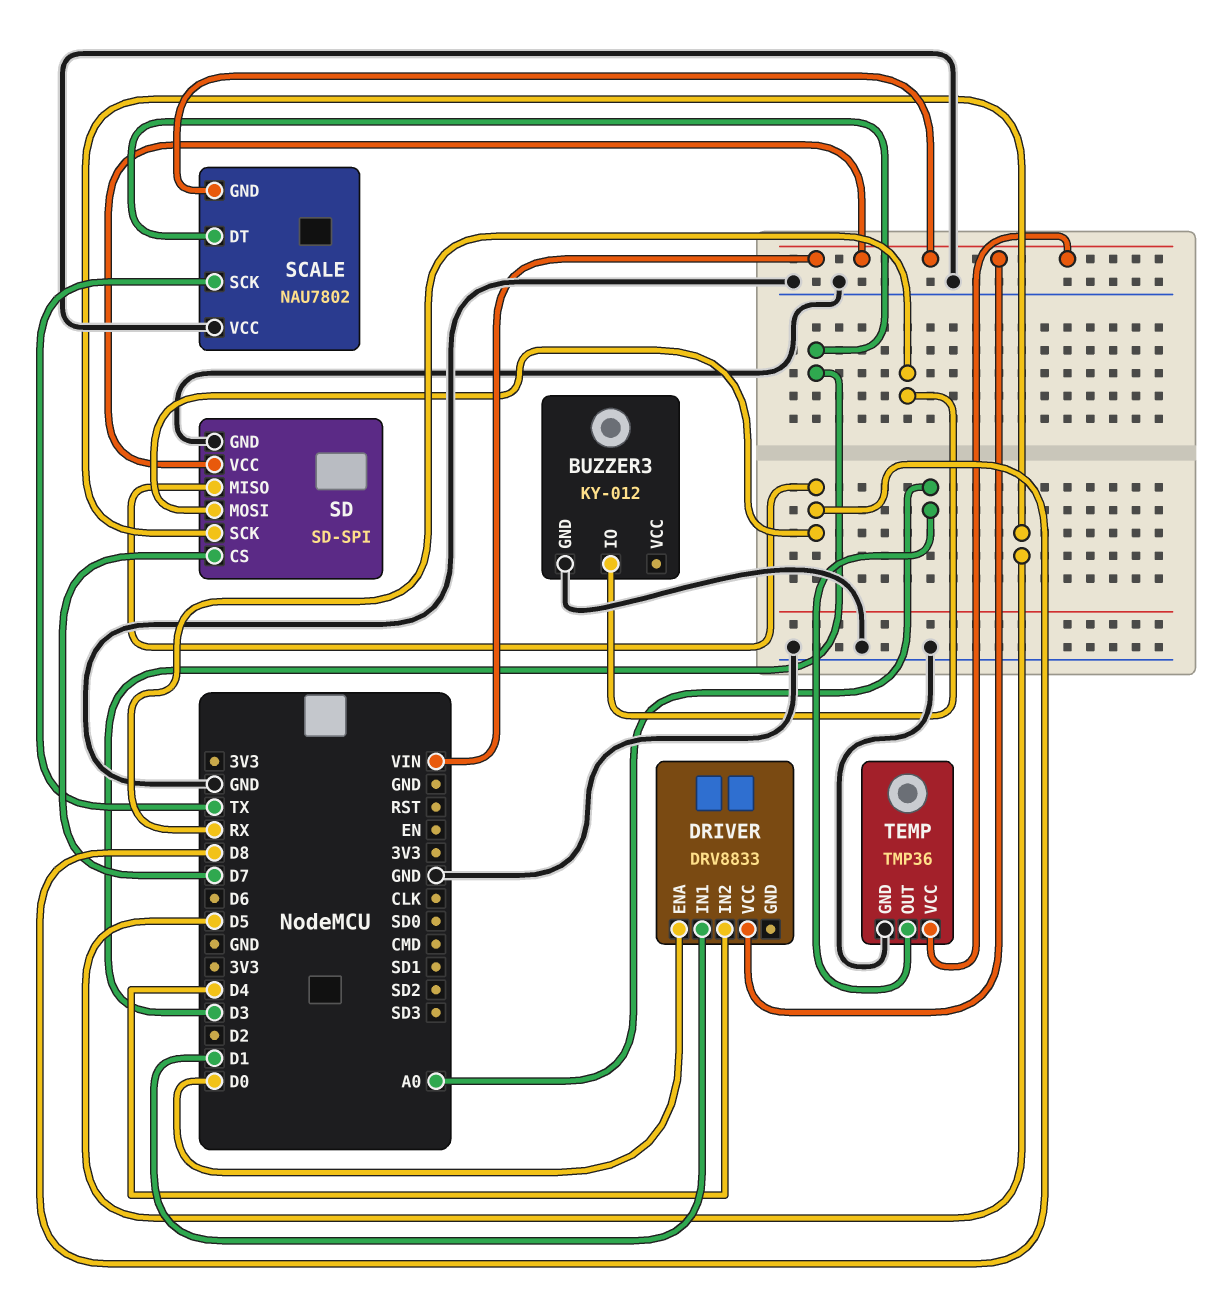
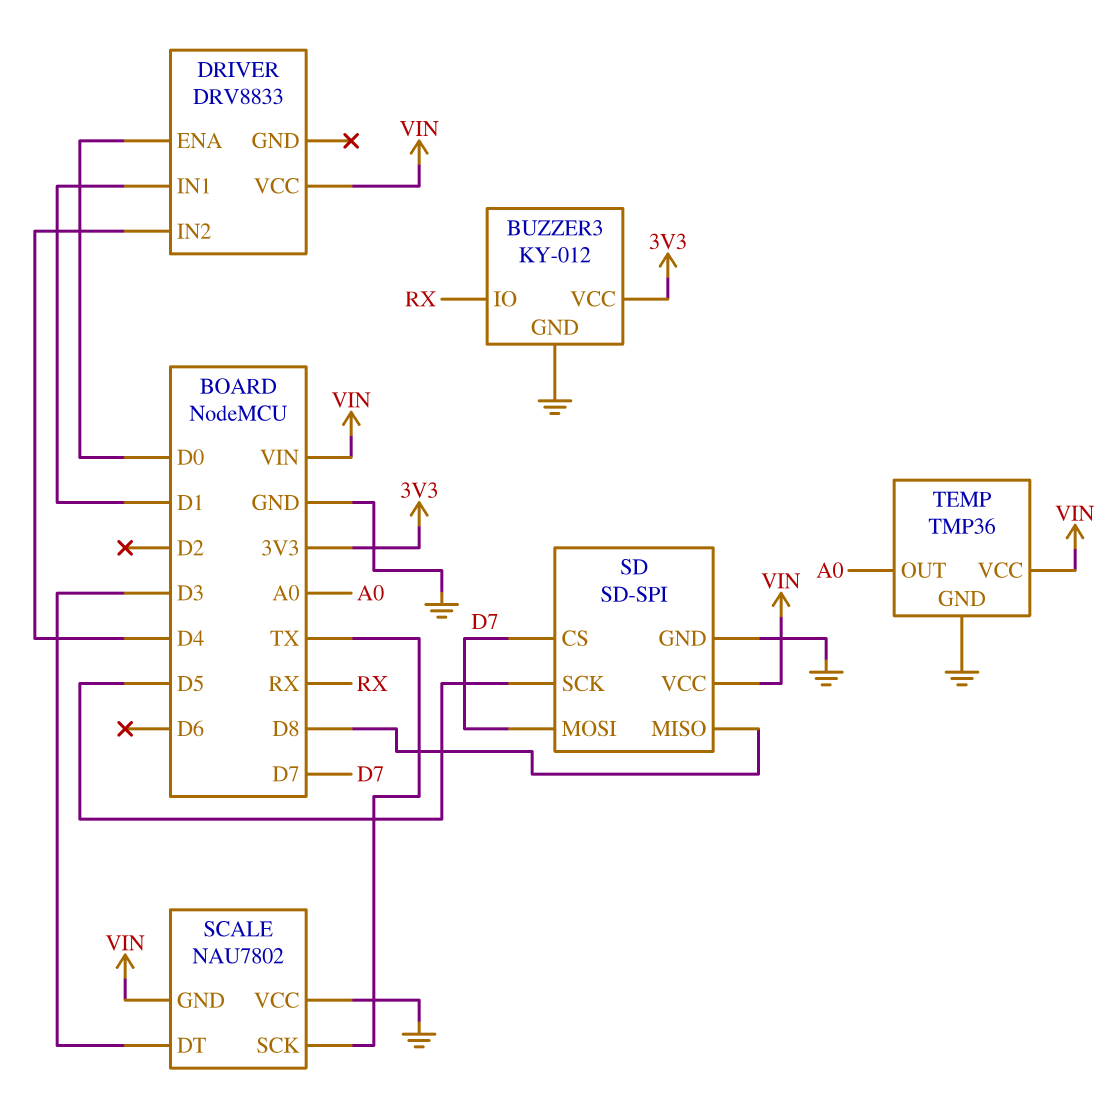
BUZZER3 pin VCC: none -> 3V3
SD pin MOSI: D8 -> D7

